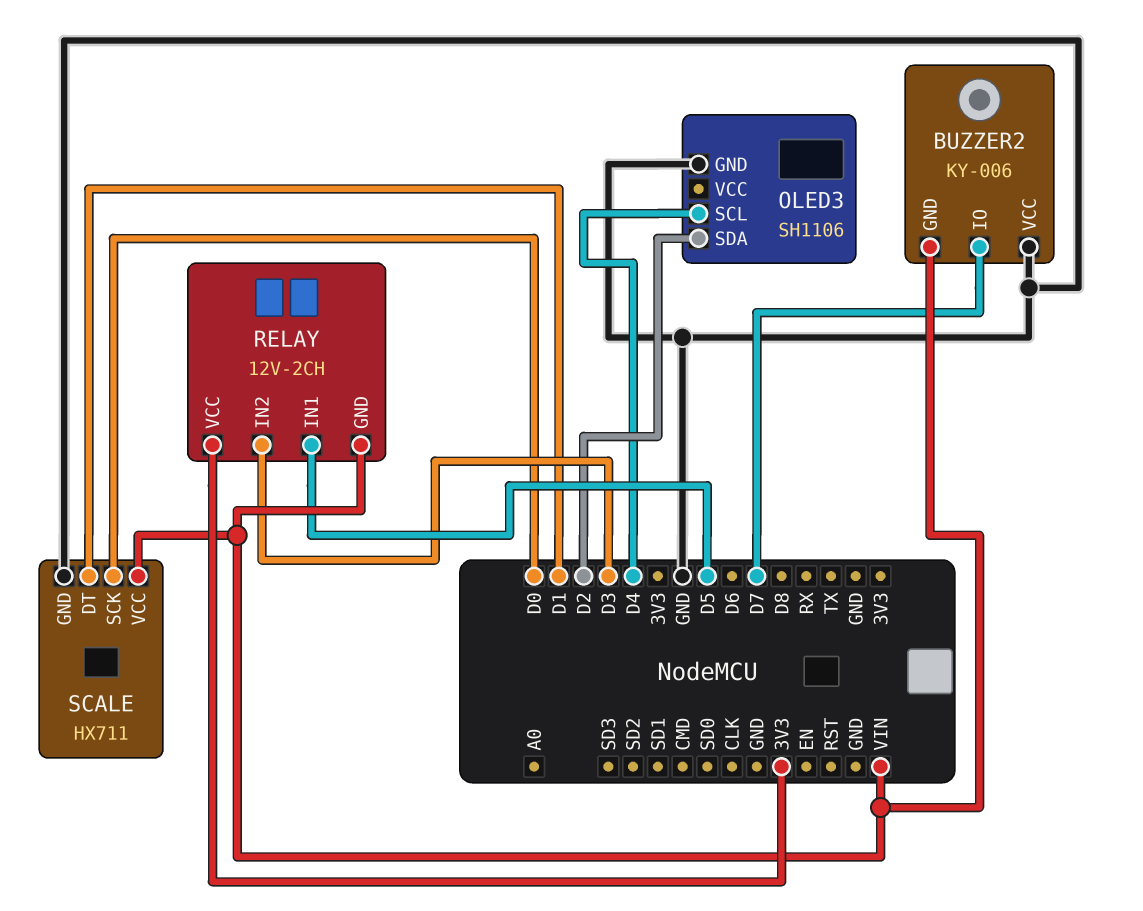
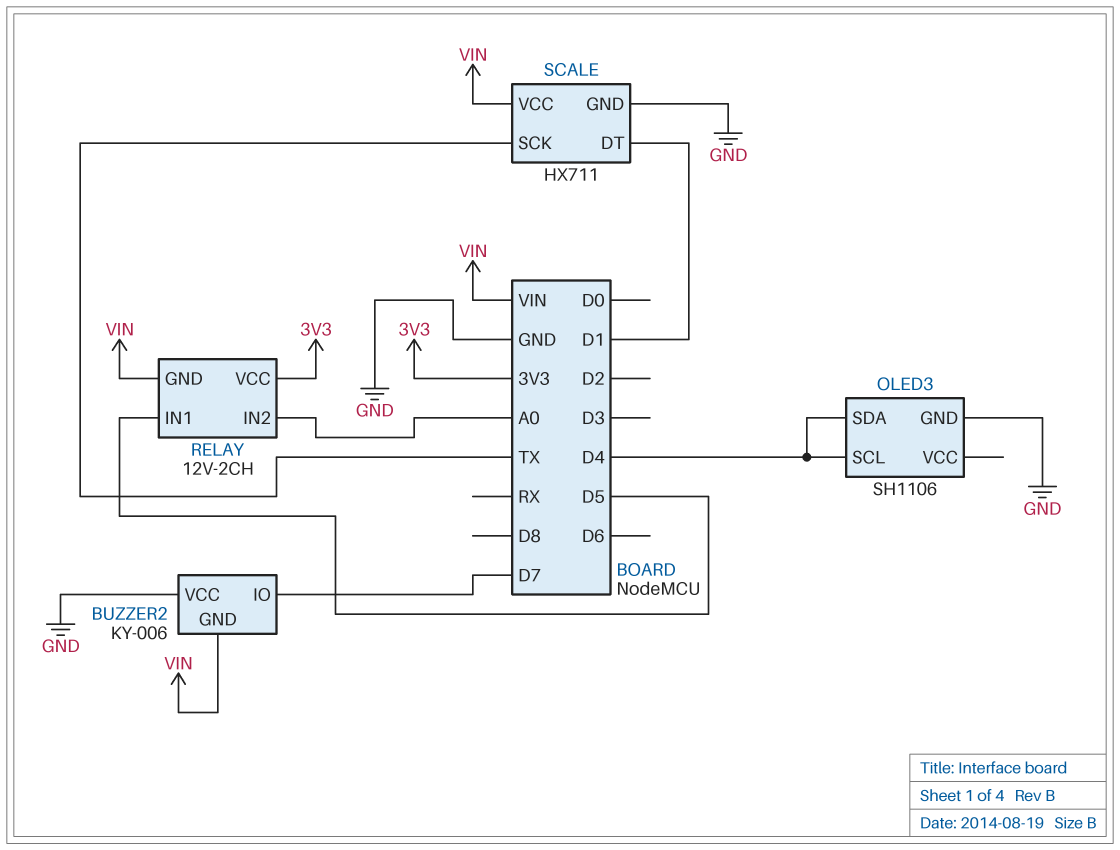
OLED3 pin SDA: D2 -> D4
RELAY pin IN2: D3 -> A0
SCALE pin SCK: D0 -> TX

